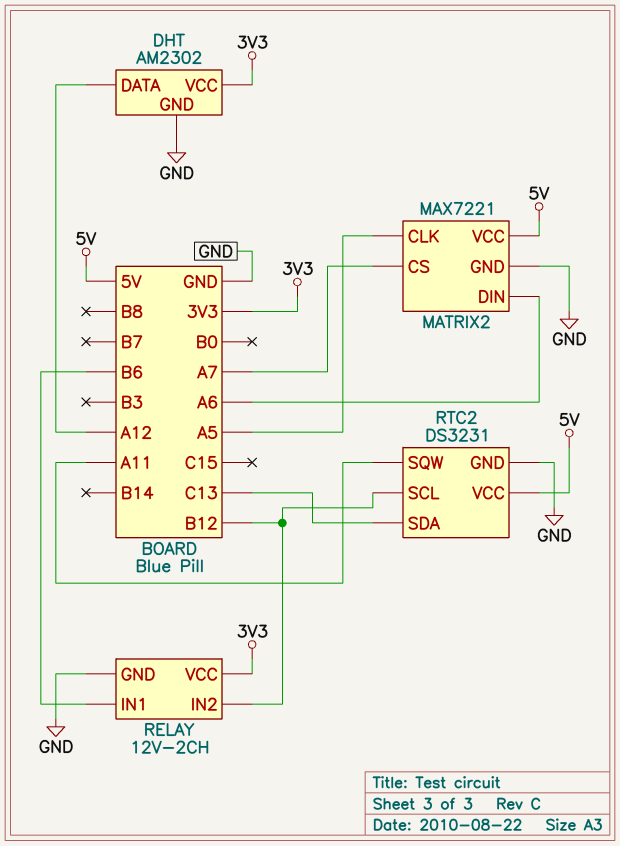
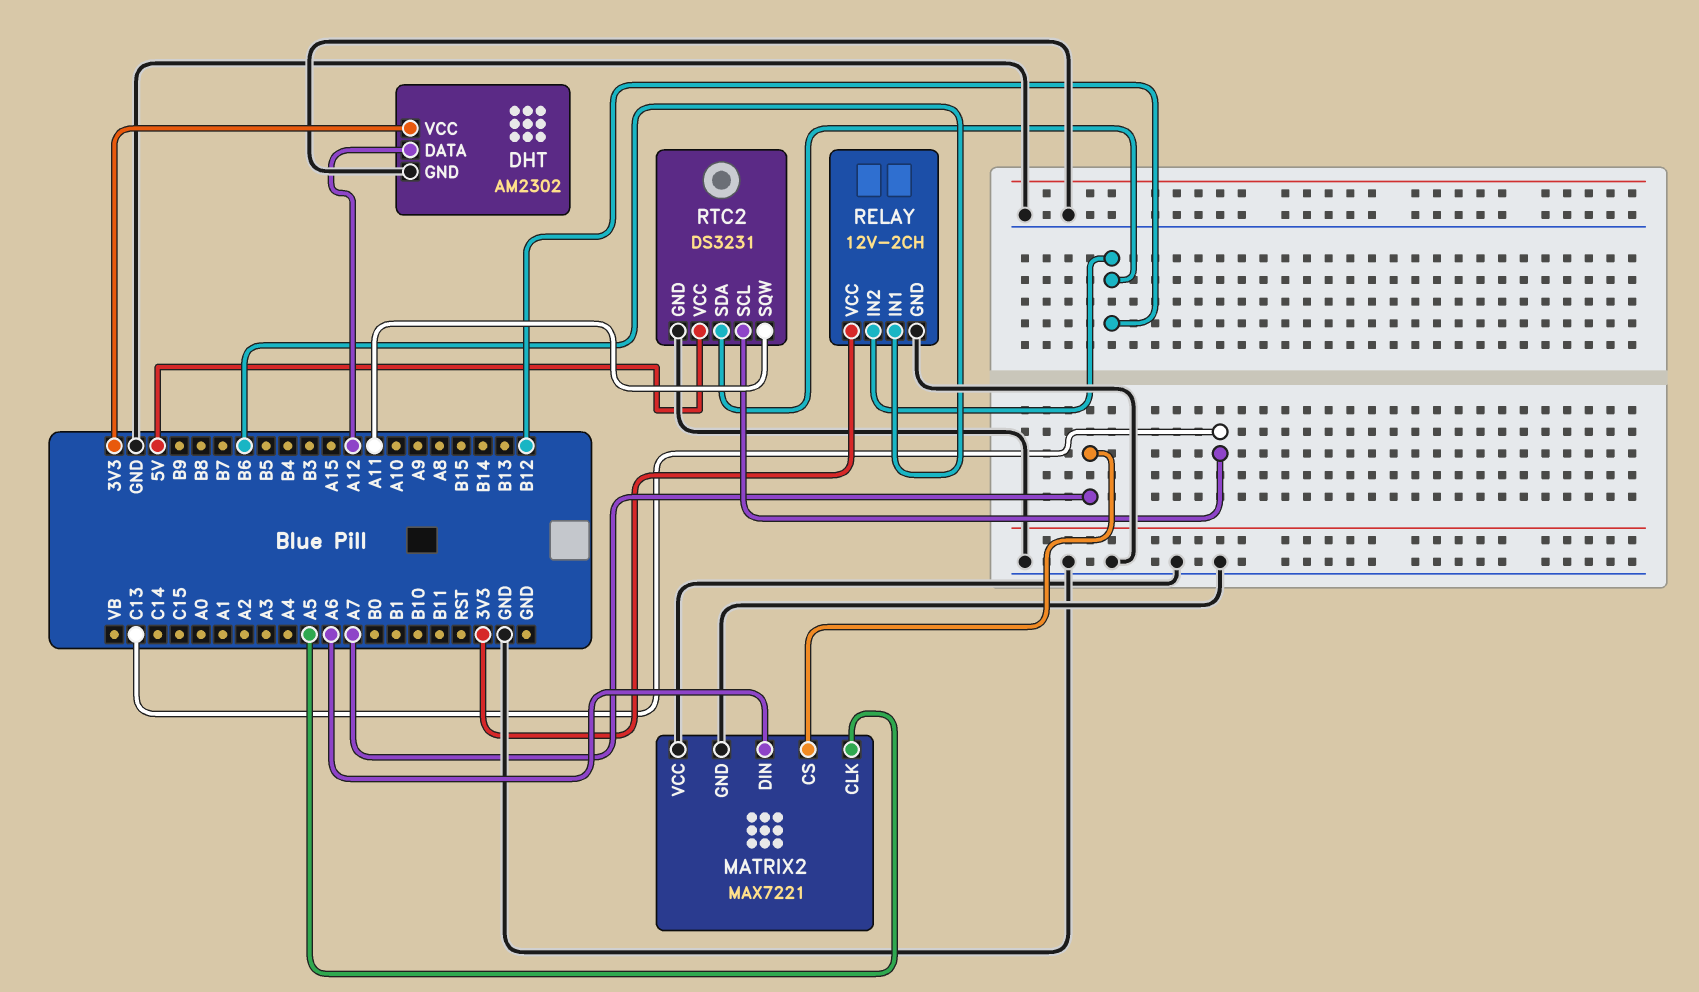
MATRIX2 pin VCC: 5V -> GND
RTC2 pin SCL: B12 -> C13
RTC2 pin SDA: C13 -> B12

